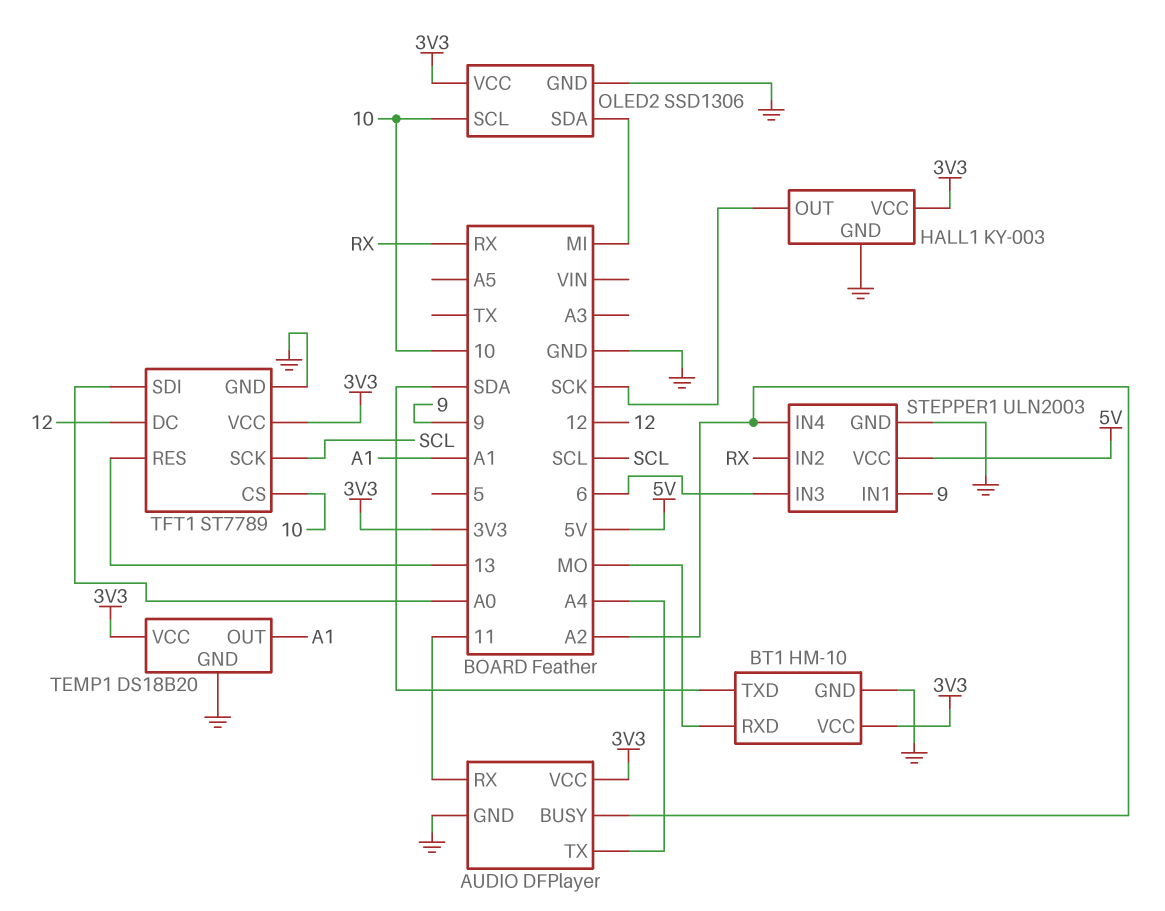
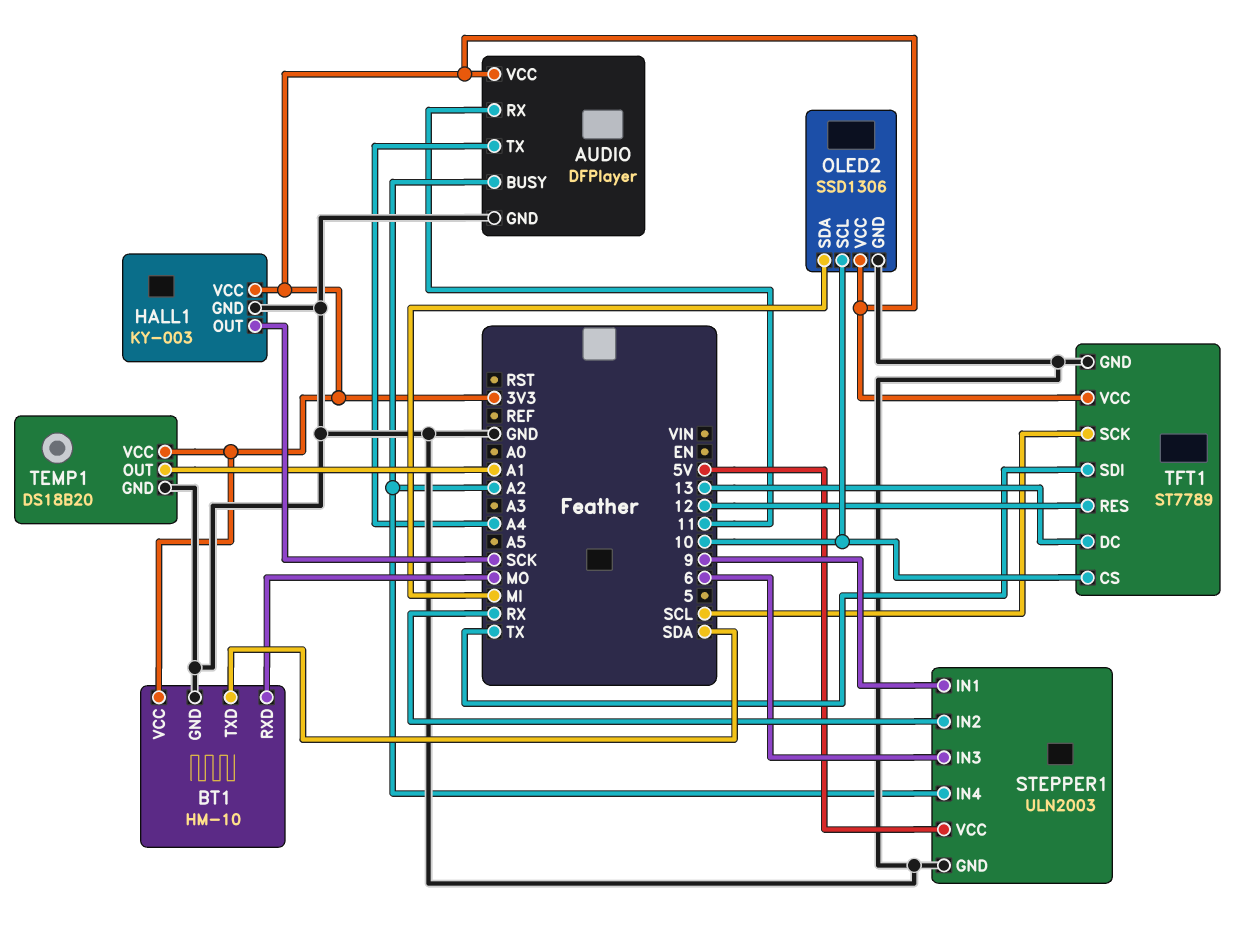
TFT1 pin DC: 12 -> 13
TFT1 pin RES: 13 -> 12
TFT1 pin SDI: A0 -> TX

